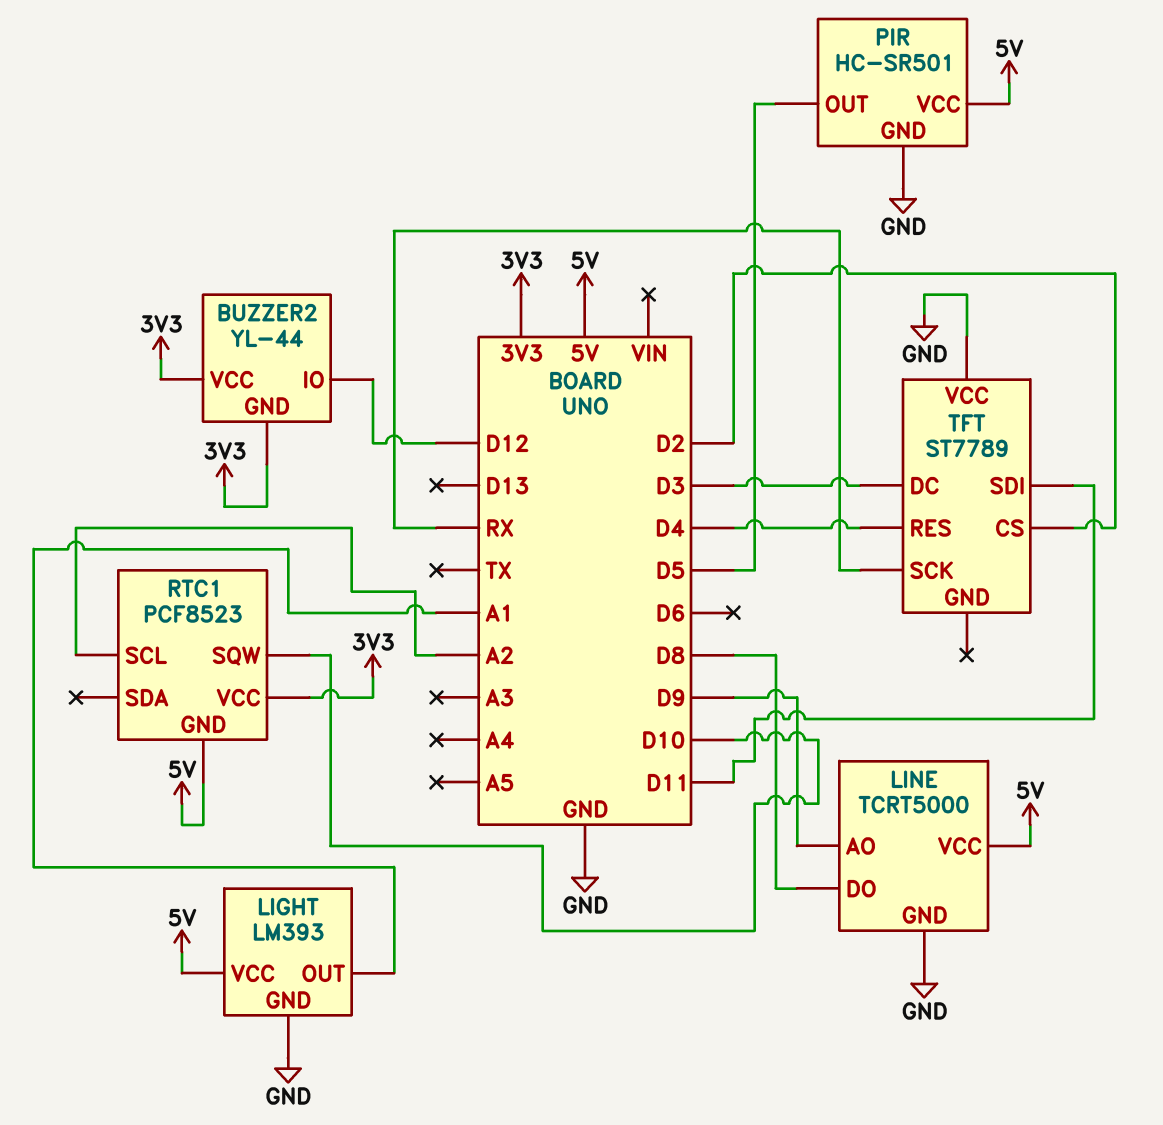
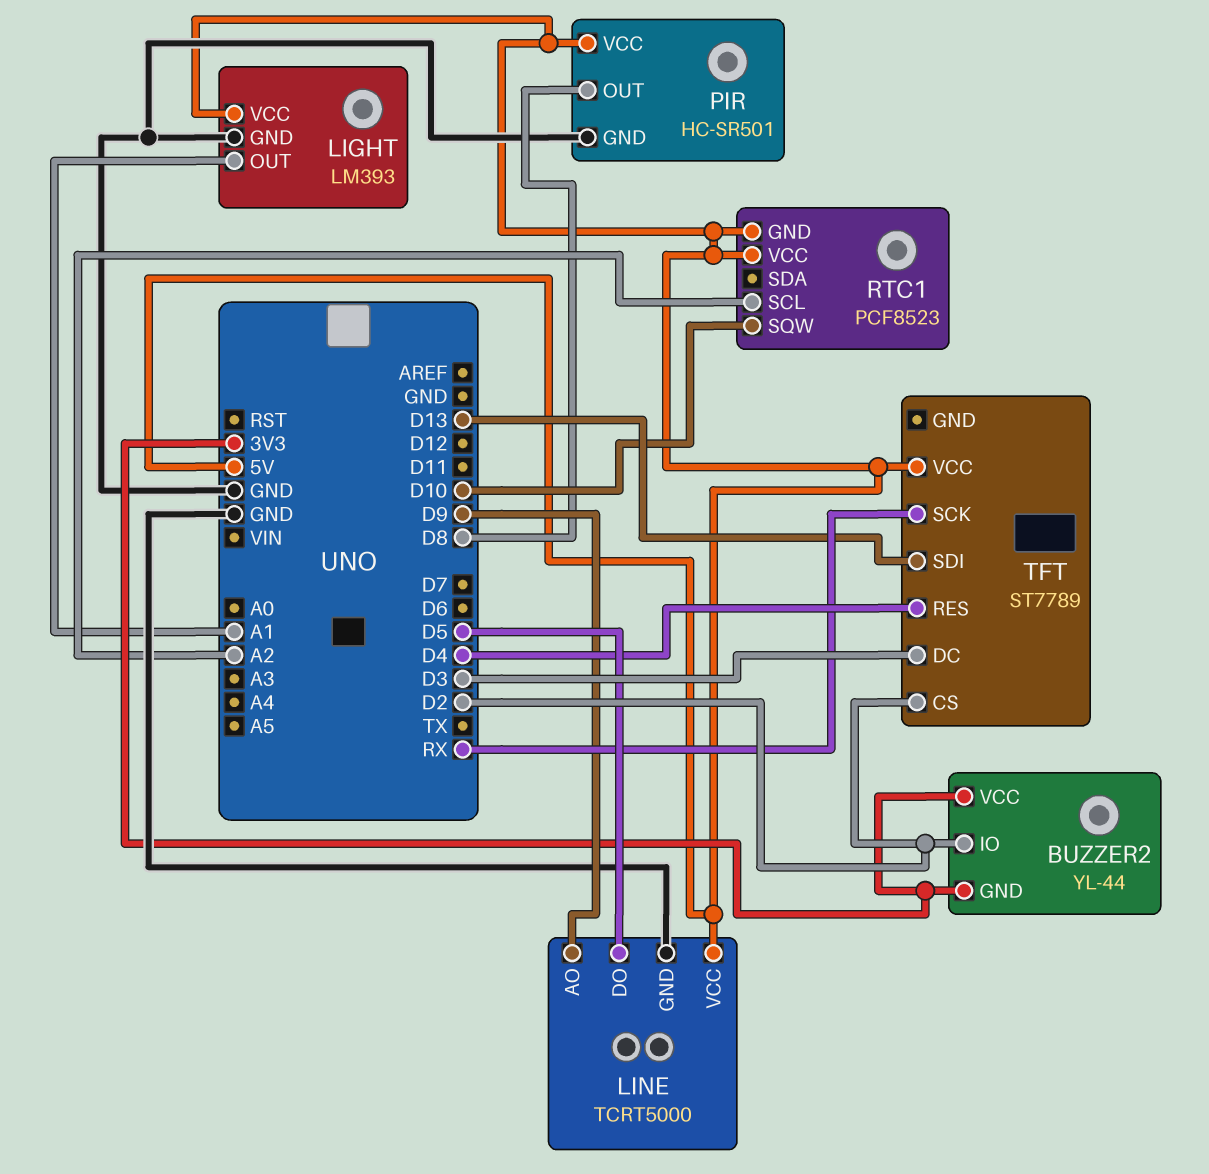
BUZZER2 pin IO: D12 -> D2
LINE pin DO: D8 -> D5
PIR pin OUT: D5 -> D8
RTC1 pin VCC: 3V3 -> 5V
TFT pin SDI: D11 -> D13
TFT pin VCC: GND -> 5V

